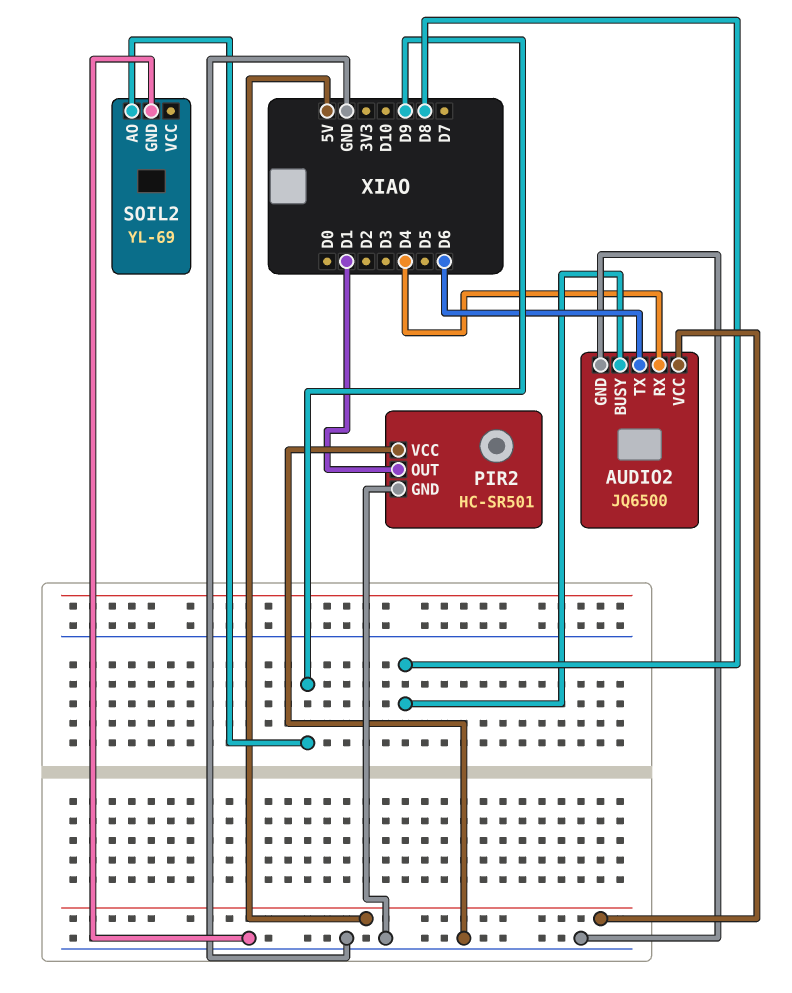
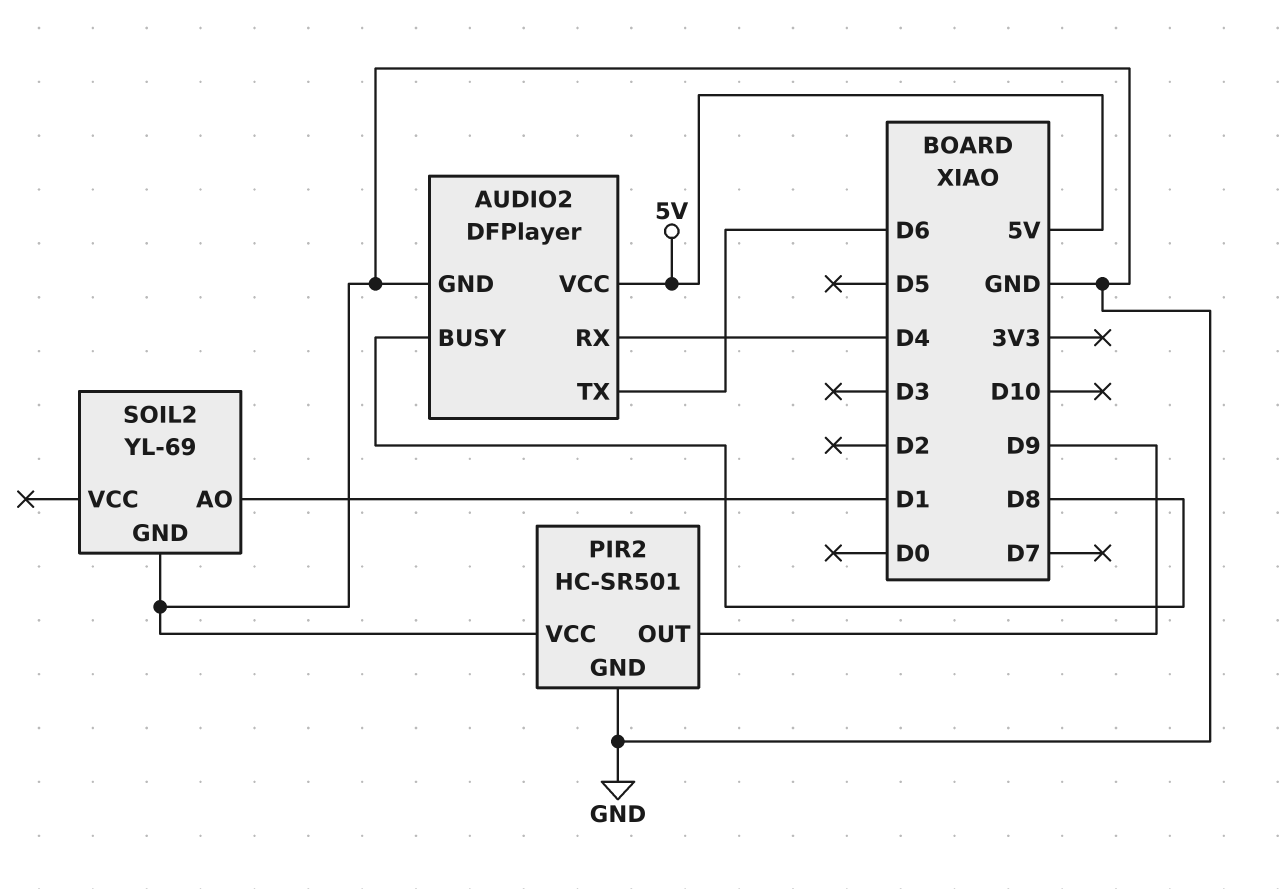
AUDIO2: JQ6500 -> DFPlayer
PIR2 pin OUT: D1 -> D9
SOIL2 pin AO: D9 -> D1

